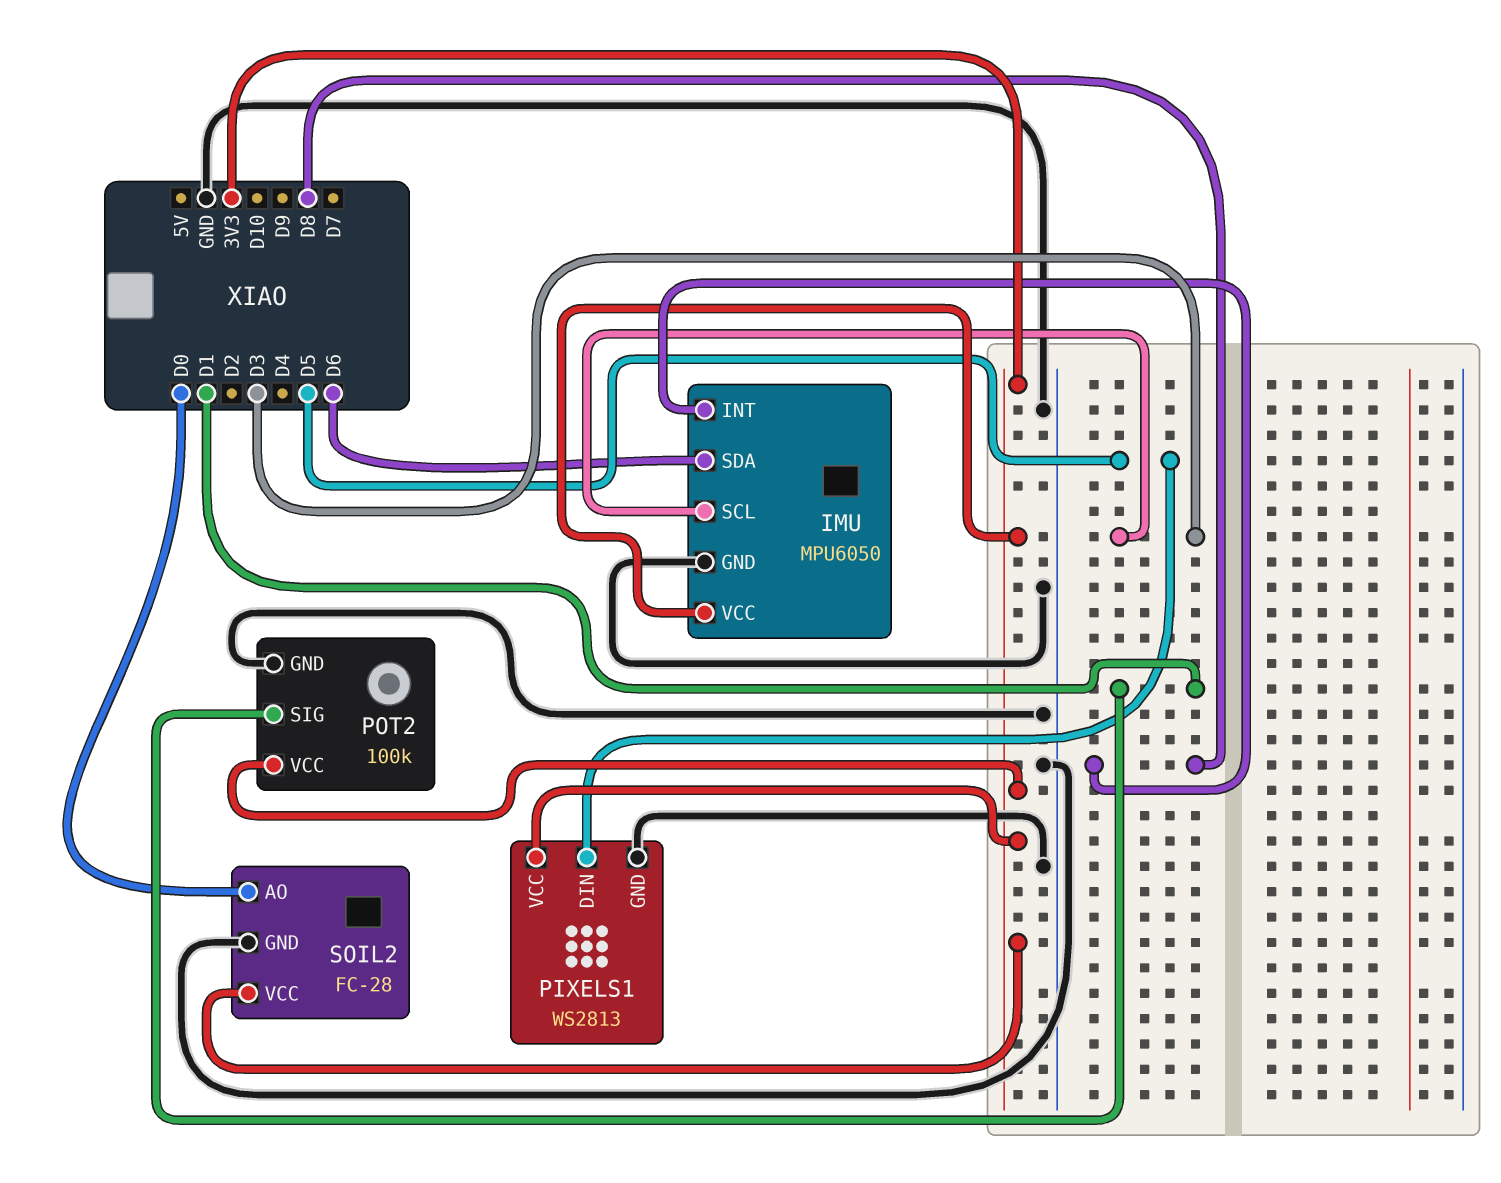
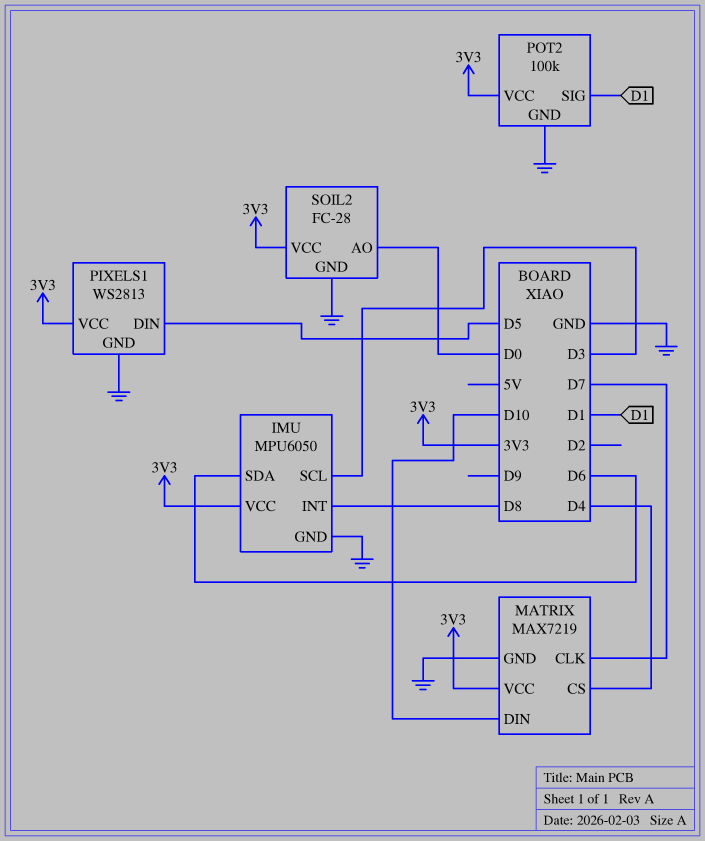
MATRIX: none -> MAX7219
MATRIX pin CLK: none -> D7
MATRIX pin CS: none -> D4
MATRIX pin DIN: none -> D10
MATRIX pin GND: none -> GND
MATRIX pin VCC: none -> 3V3

